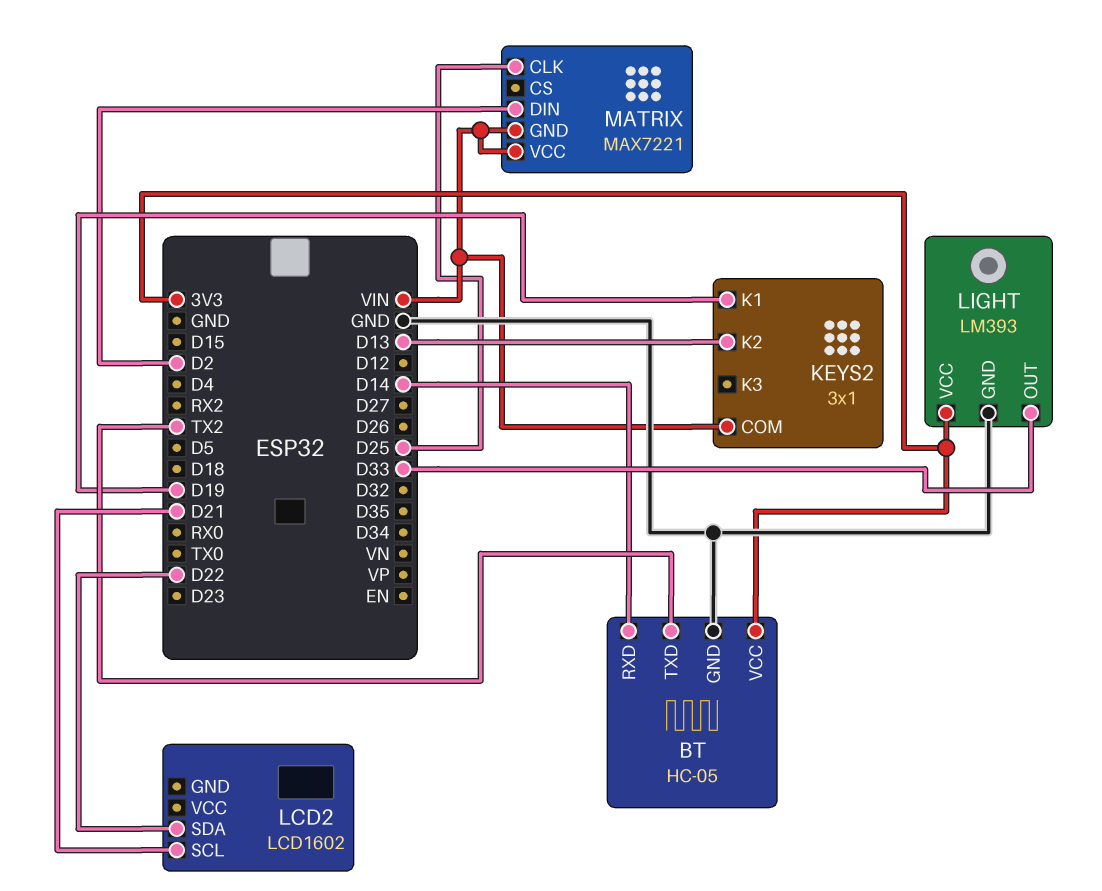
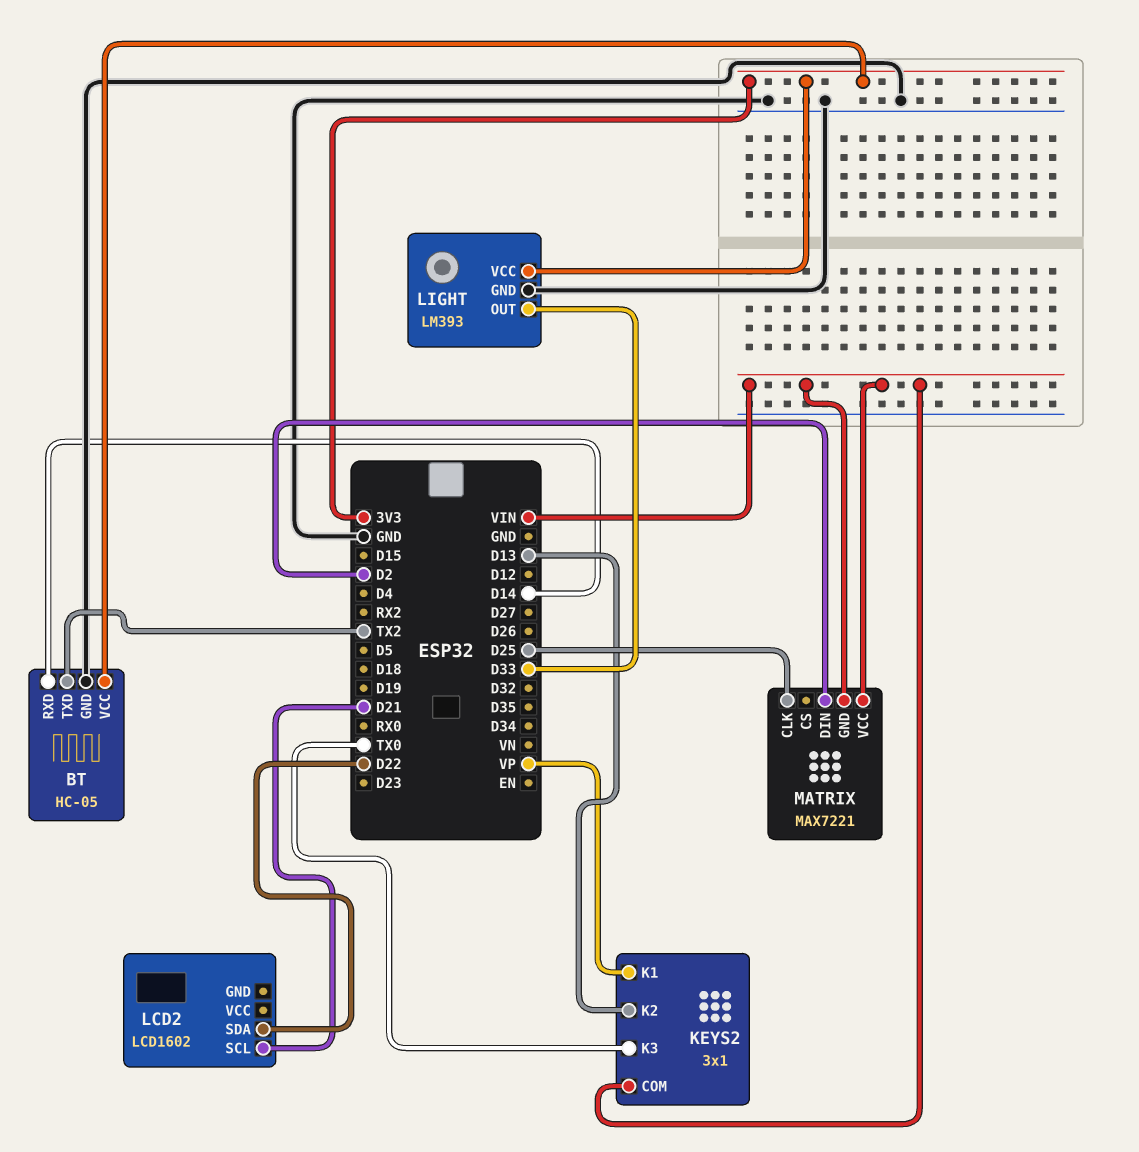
KEYS2 pin K1: D19 -> VP
KEYS2 pin K3: none -> TX0

